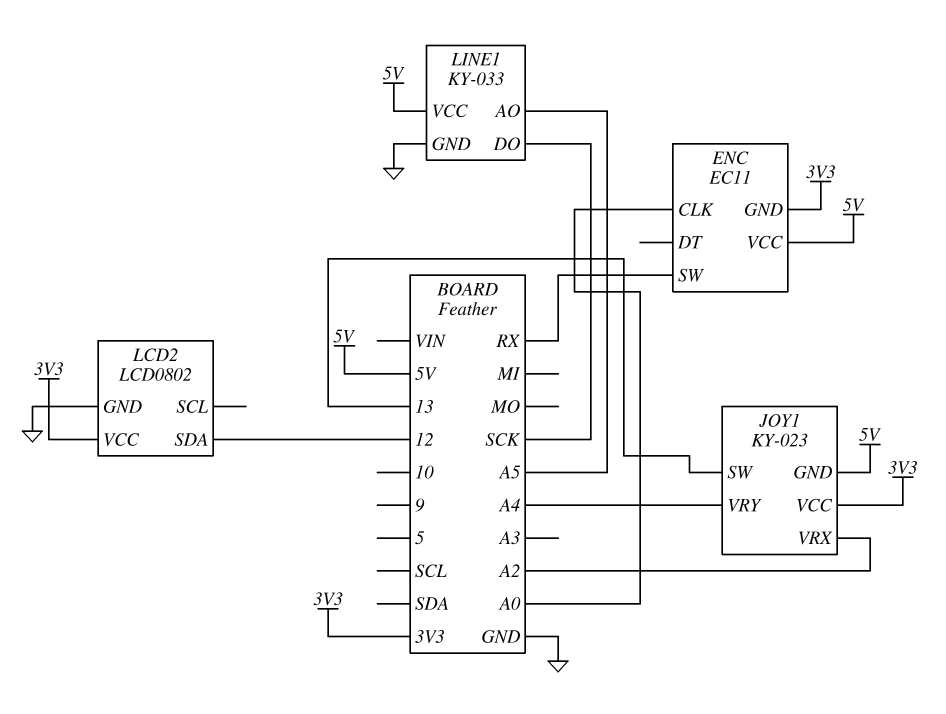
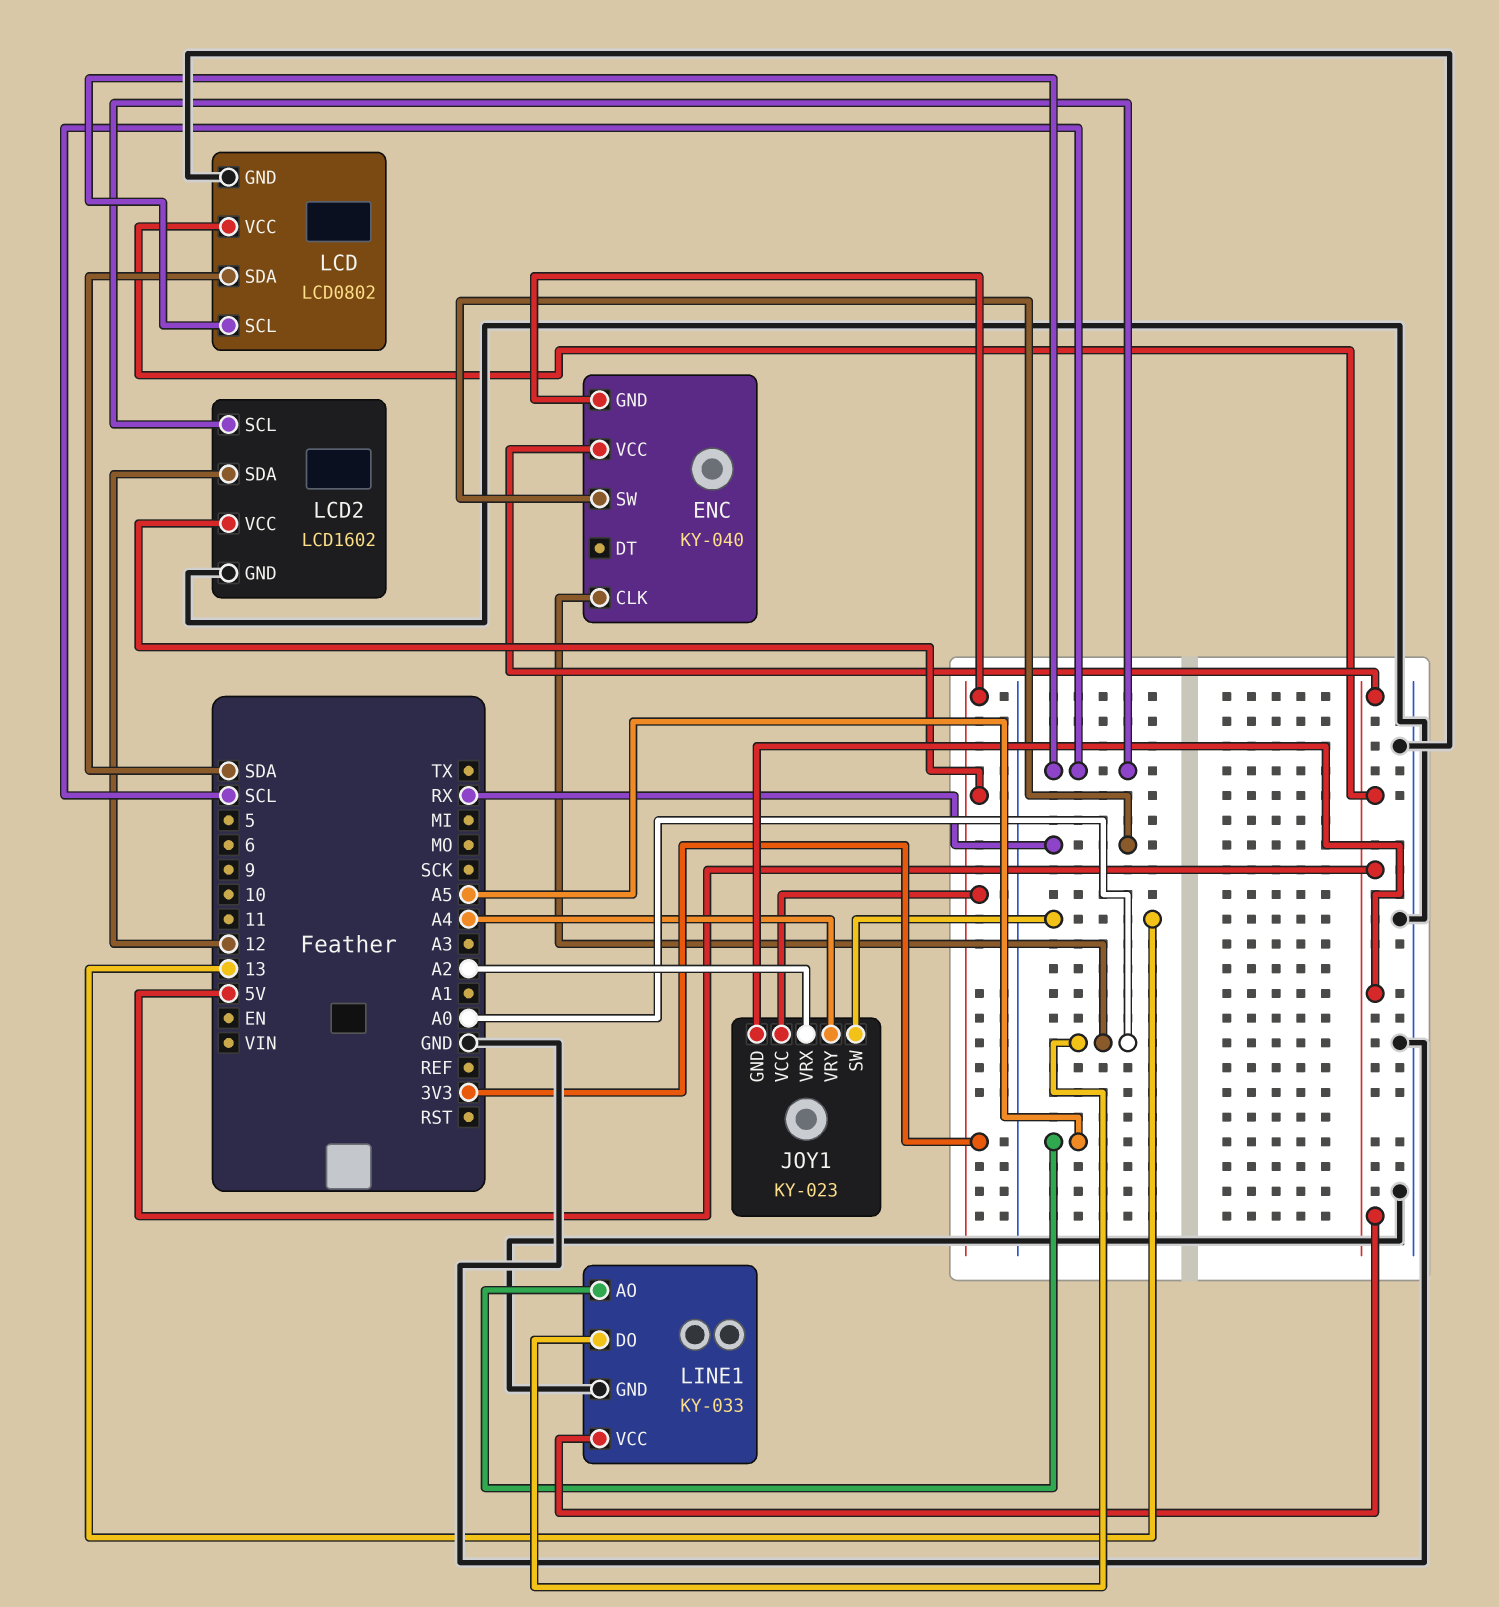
ENC: EC11 -> KY-040
LCD: none -> LCD0802
LCD pin GND: none -> GND
LCD pin SCL: none -> SCL
LCD pin SDA: none -> SDA
LCD pin VCC: none -> 5V
LCD2: LCD0802 -> LCD1602
LCD2 pin SCL: none -> SCL
LINE1 pin DO: SCK -> A0

